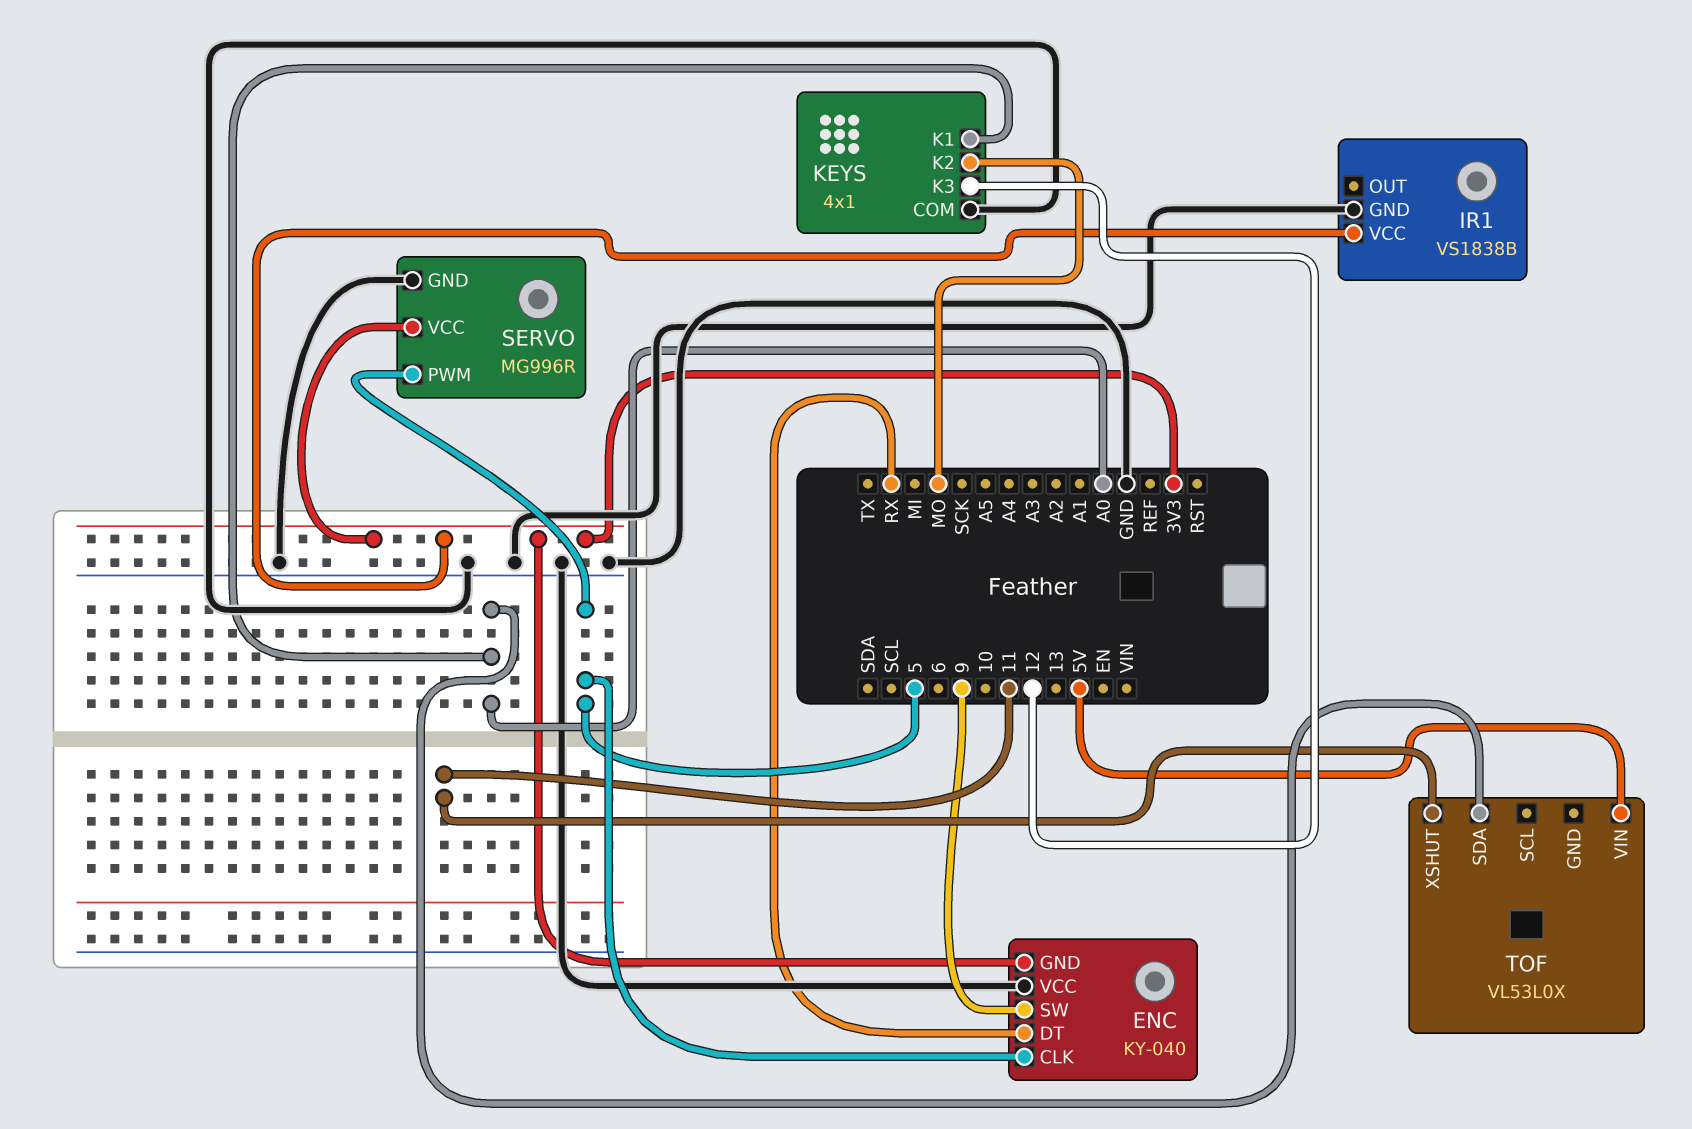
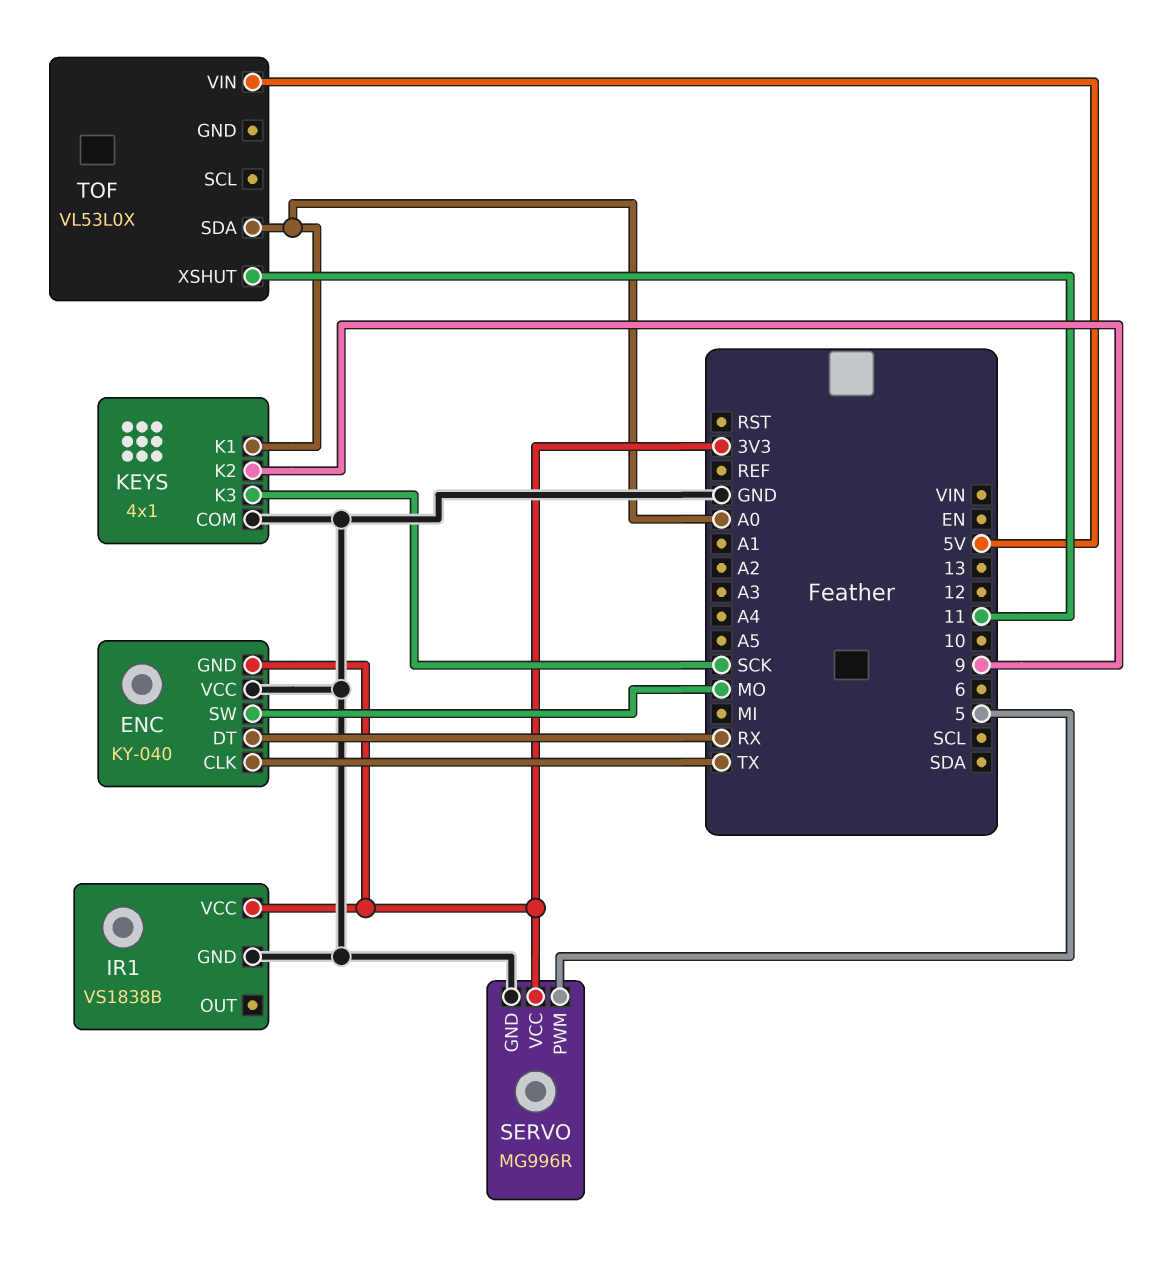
ENC pin CLK: 5 -> TX
ENC pin SW: 9 -> MO
KEYS pin K2: MO -> 9
KEYS pin K3: 12 -> SCK

